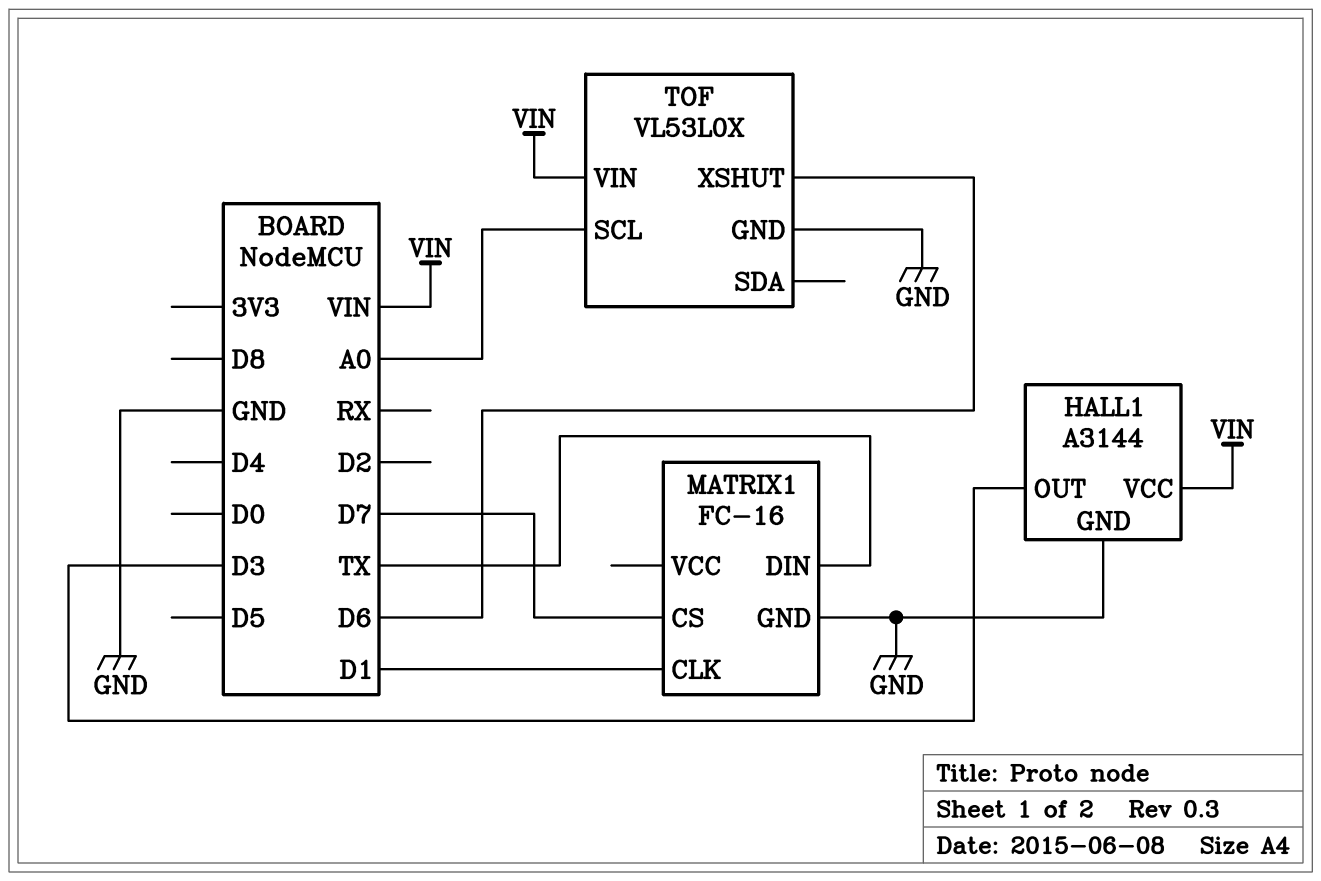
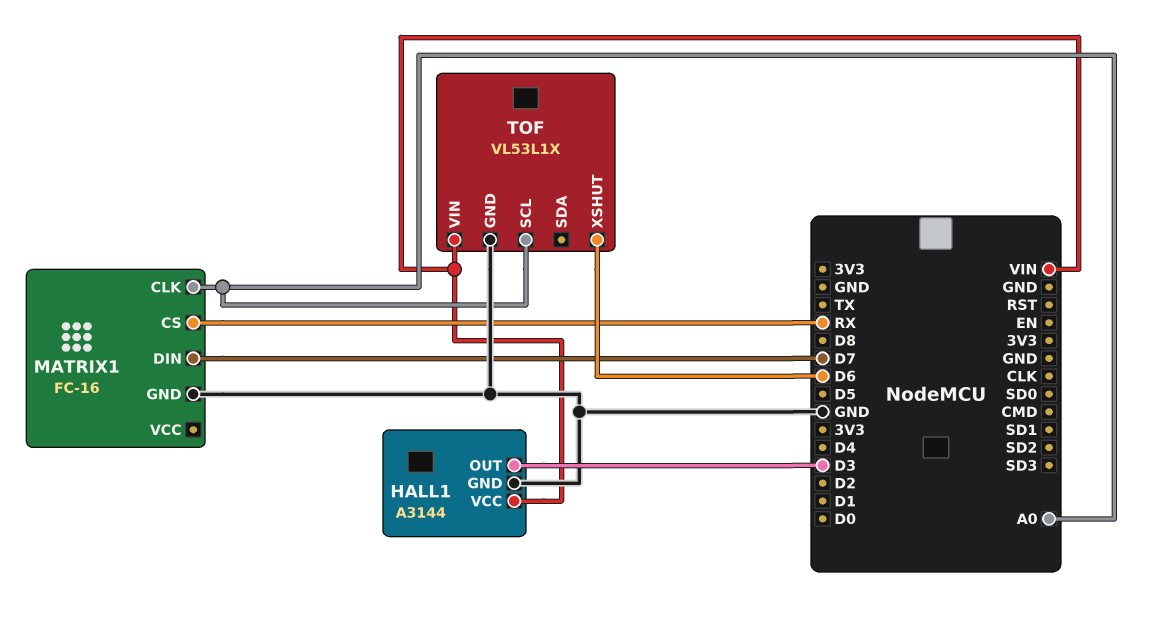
MATRIX1 pin CLK: D1 -> A0
MATRIX1 pin CS: D7 -> RX
MATRIX1 pin DIN: TX -> D7
TOF: VL53L0X -> VL53L1X

